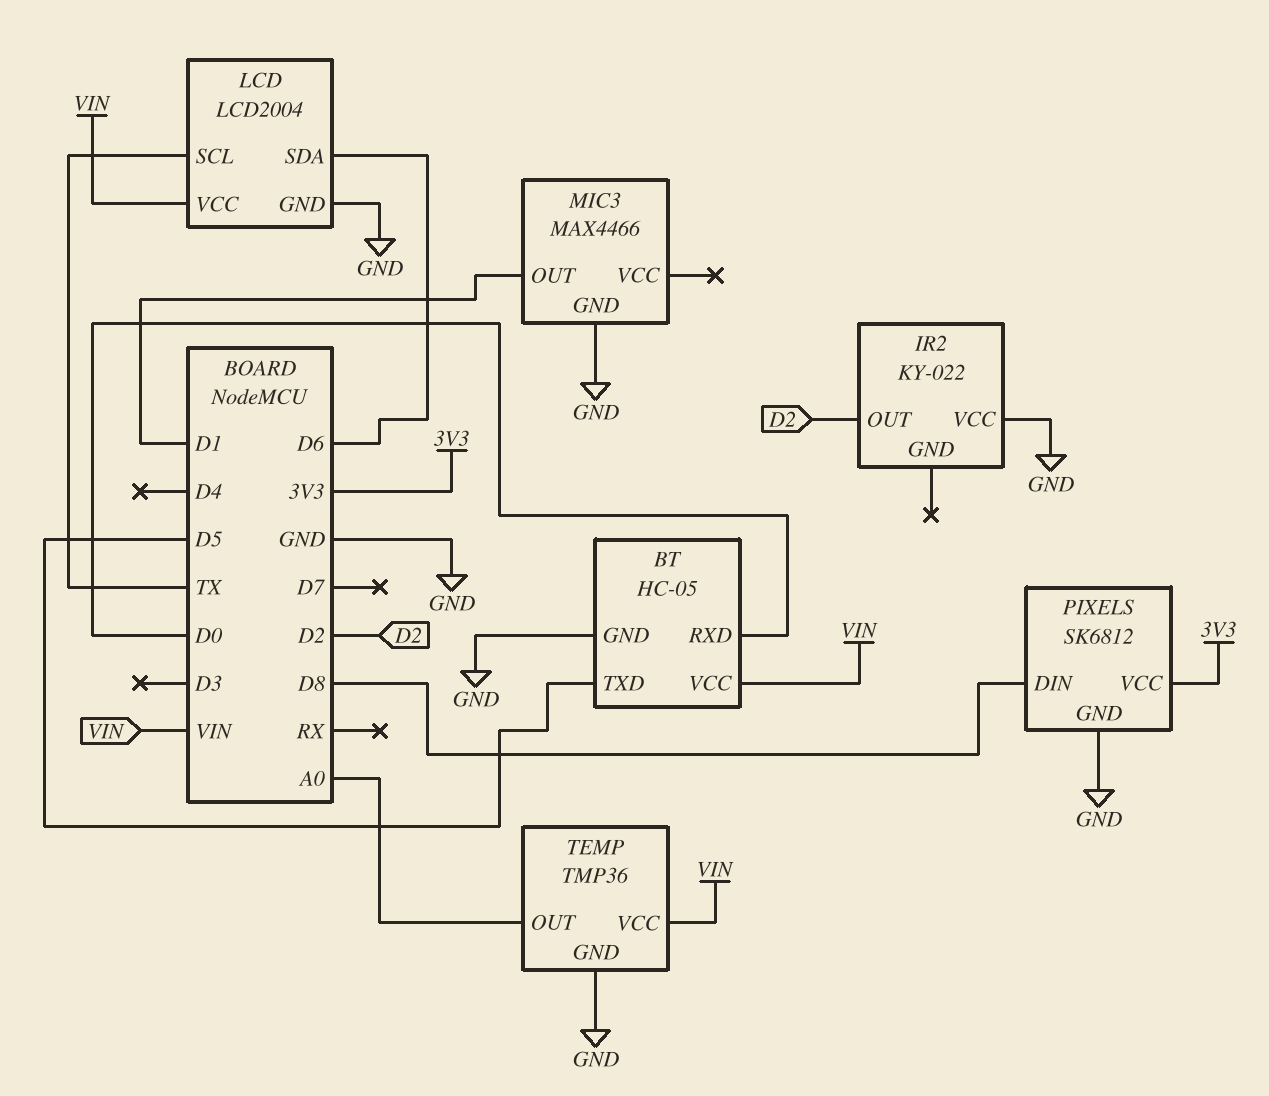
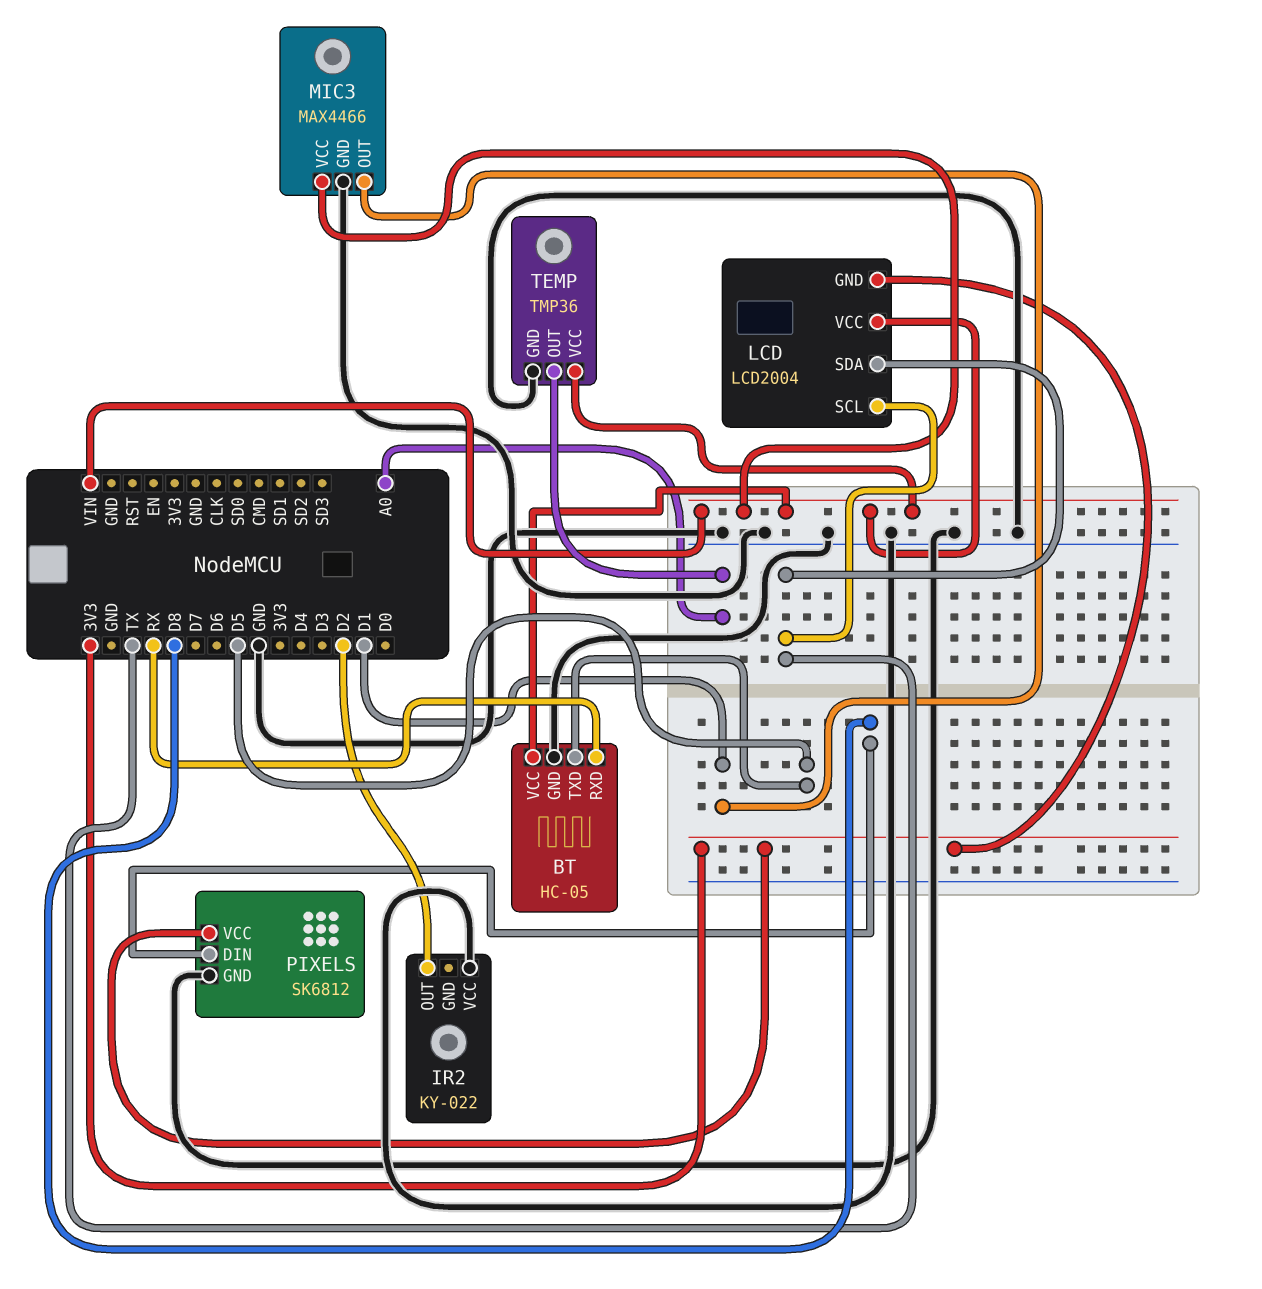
BT pin RXD: D0 -> RX
LCD pin GND: GND -> 3V3
LCD pin SDA: D6 -> TX
MIC3 pin VCC: none -> VIN

